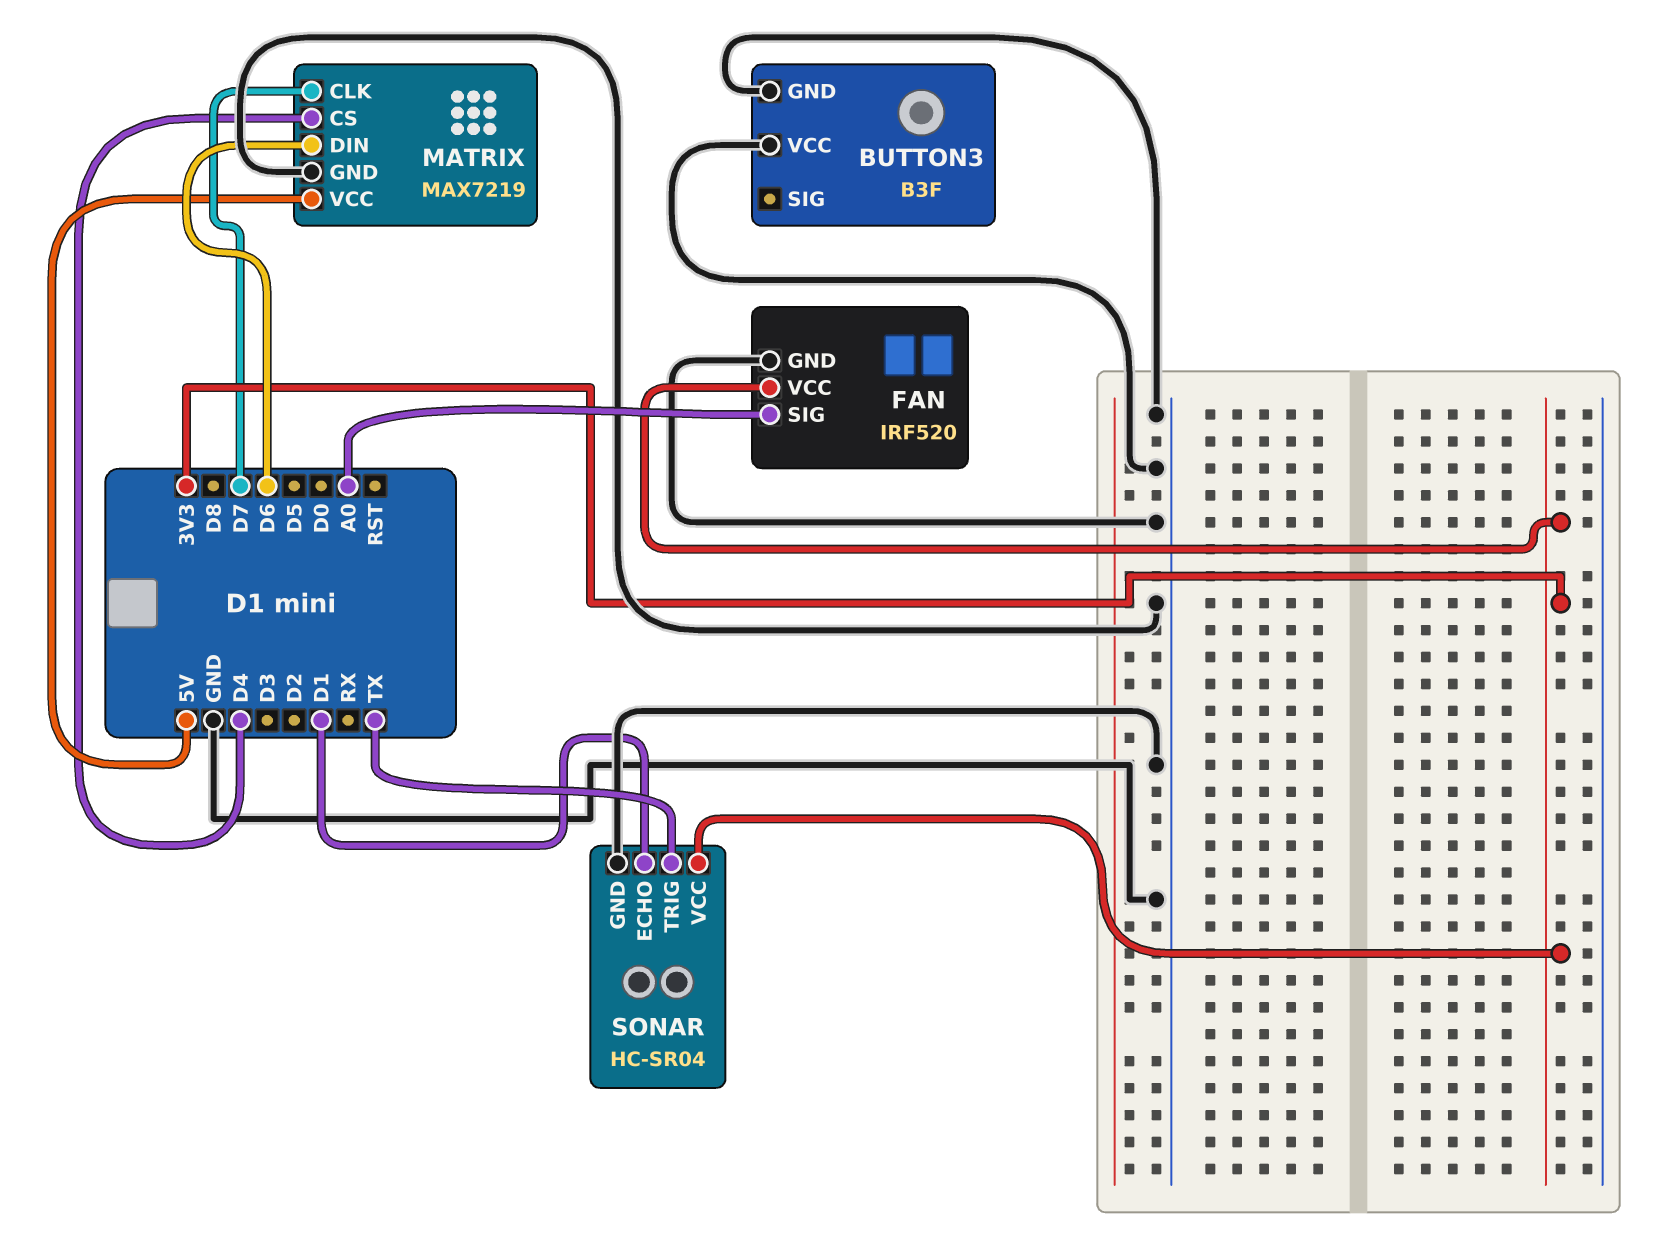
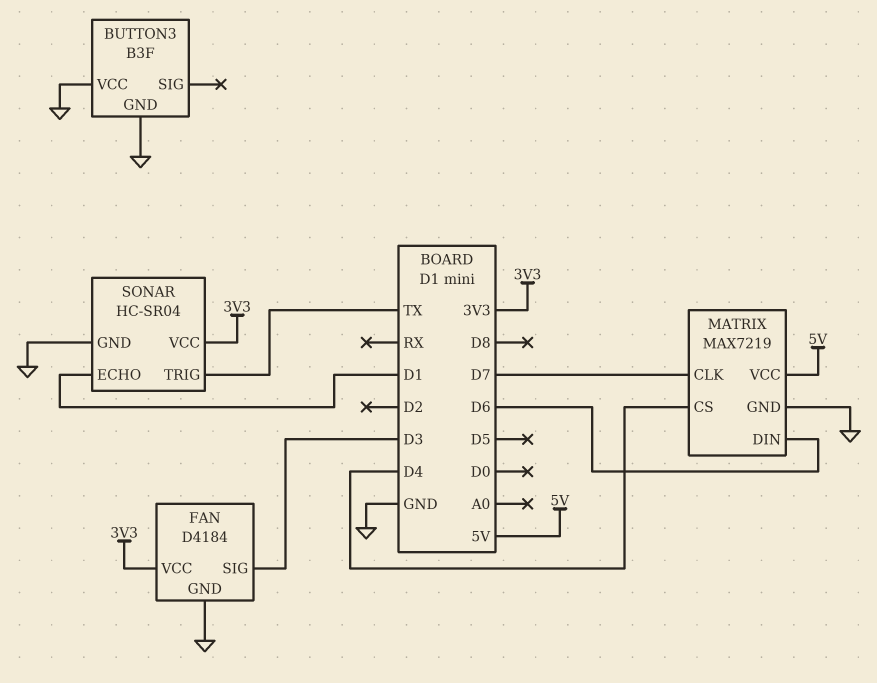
FAN: IRF520 -> D4184
FAN pin SIG: A0 -> D3

